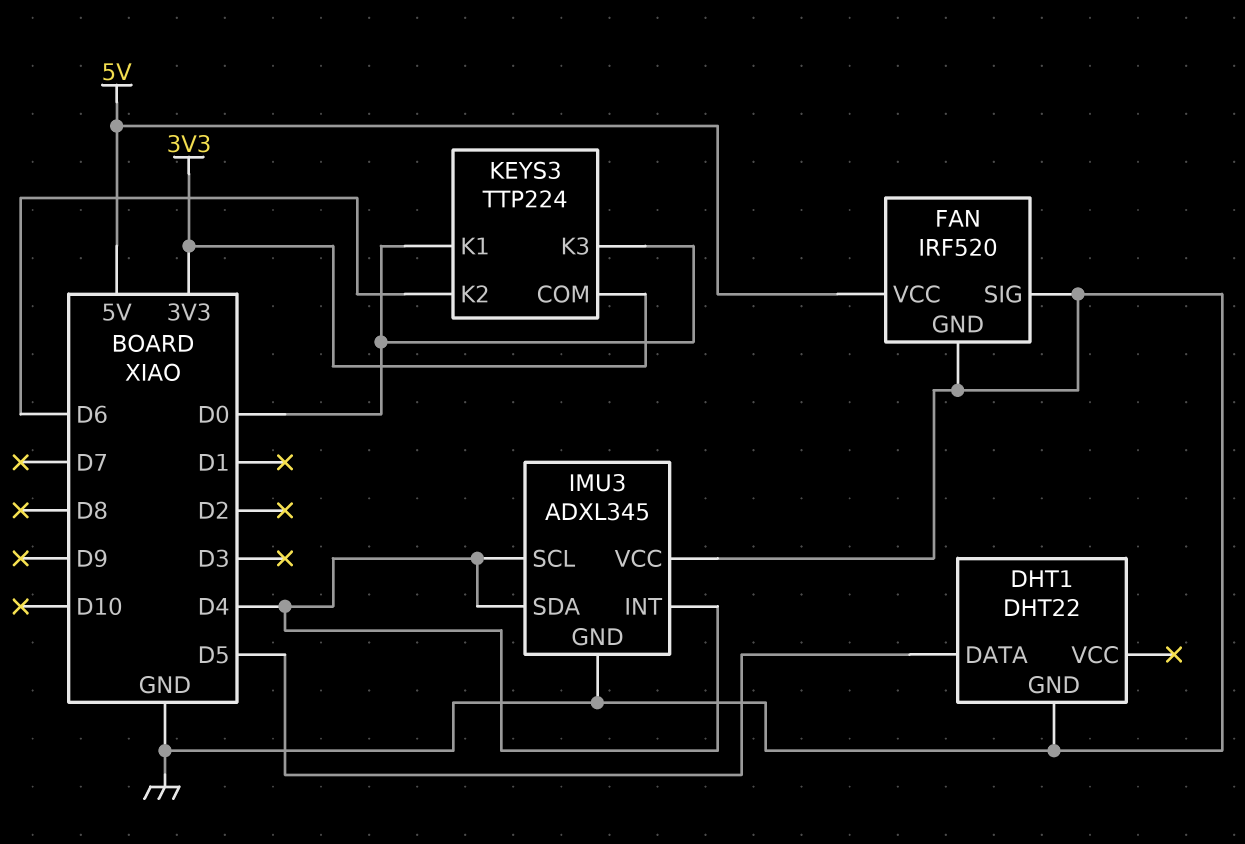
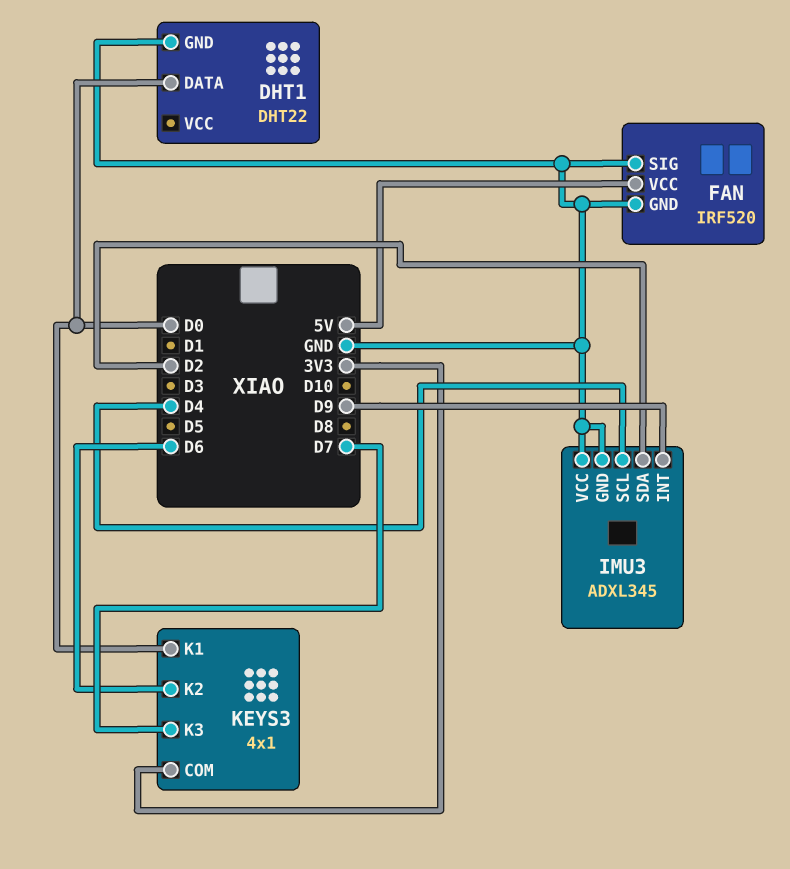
DHT1 pin DATA: D5 -> D0
IMU3 pin INT: D4 -> D9
IMU3 pin SDA: D4 -> D2
KEYS3: TTP224 -> 4x1
KEYS3 pin K3: D0 -> D7

